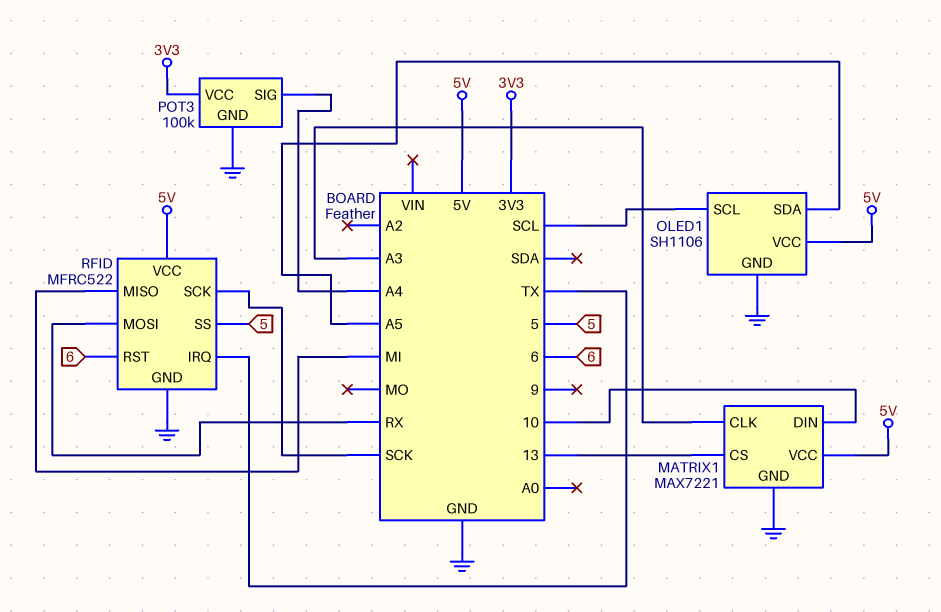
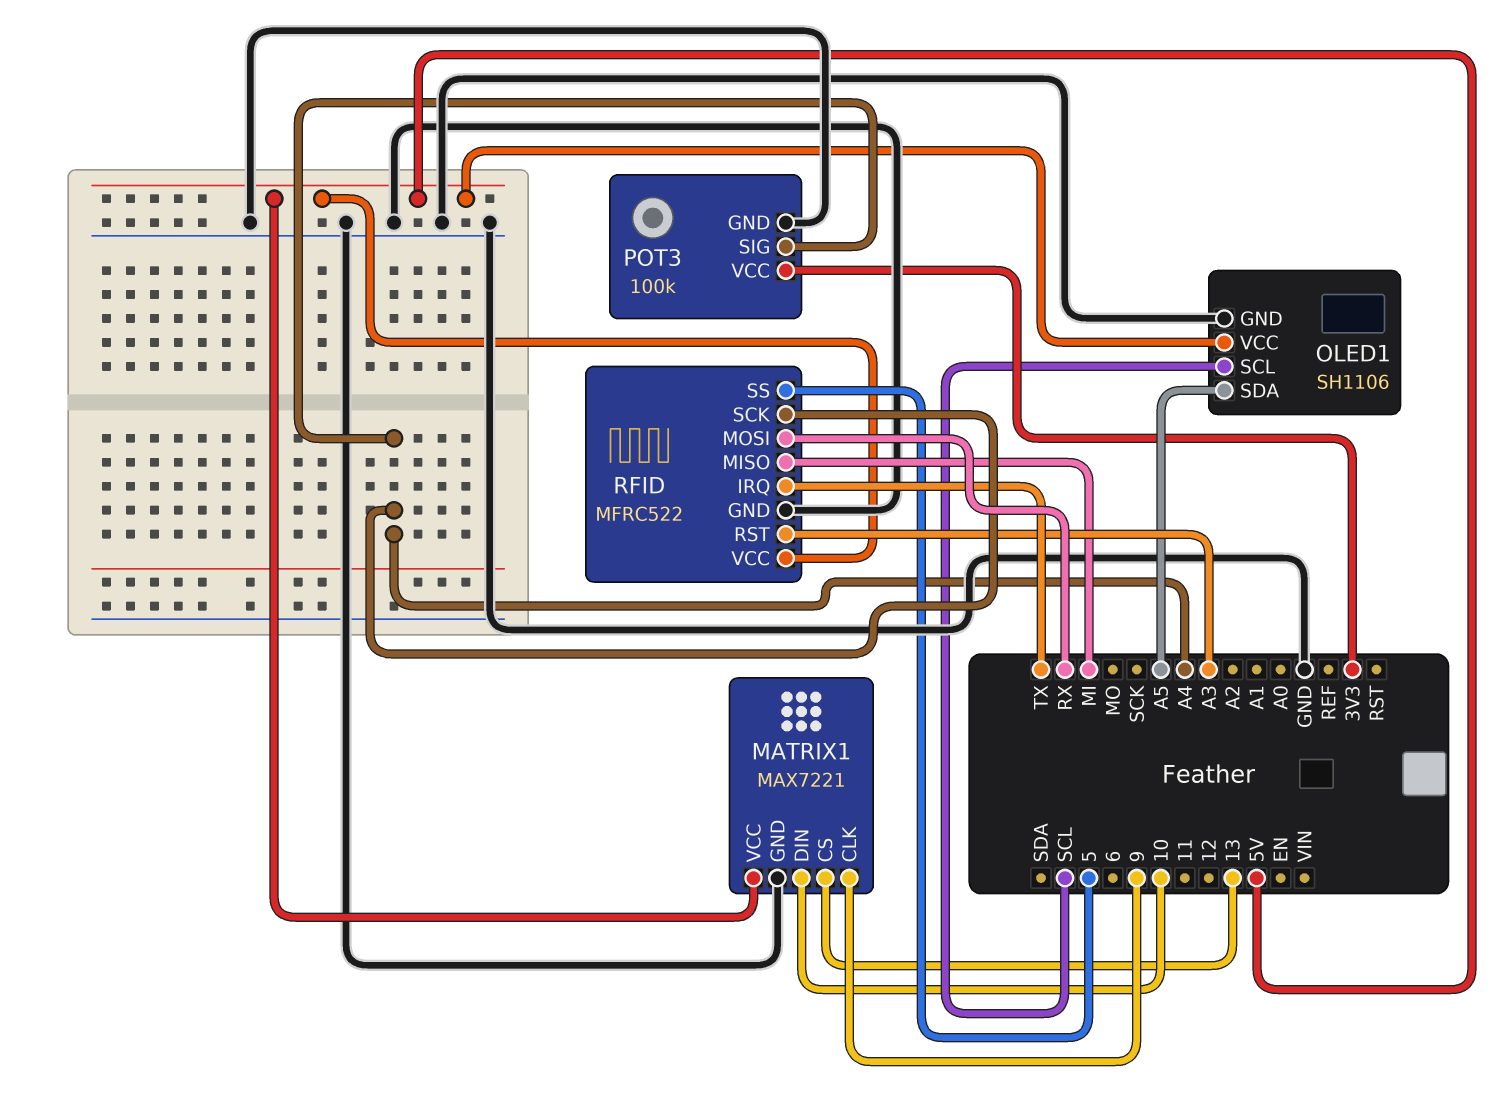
MATRIX1 pin CLK: A3 -> 9
RFID pin RST: 6 -> A3
RFID pin SCK: SCK -> A4

